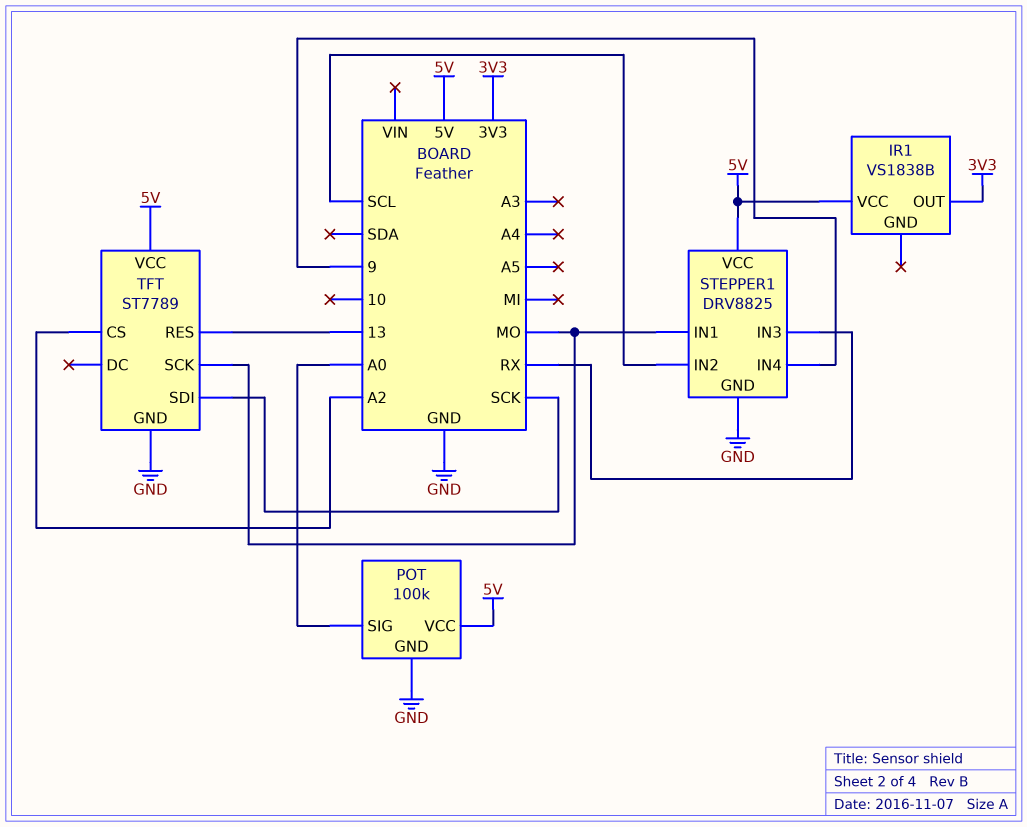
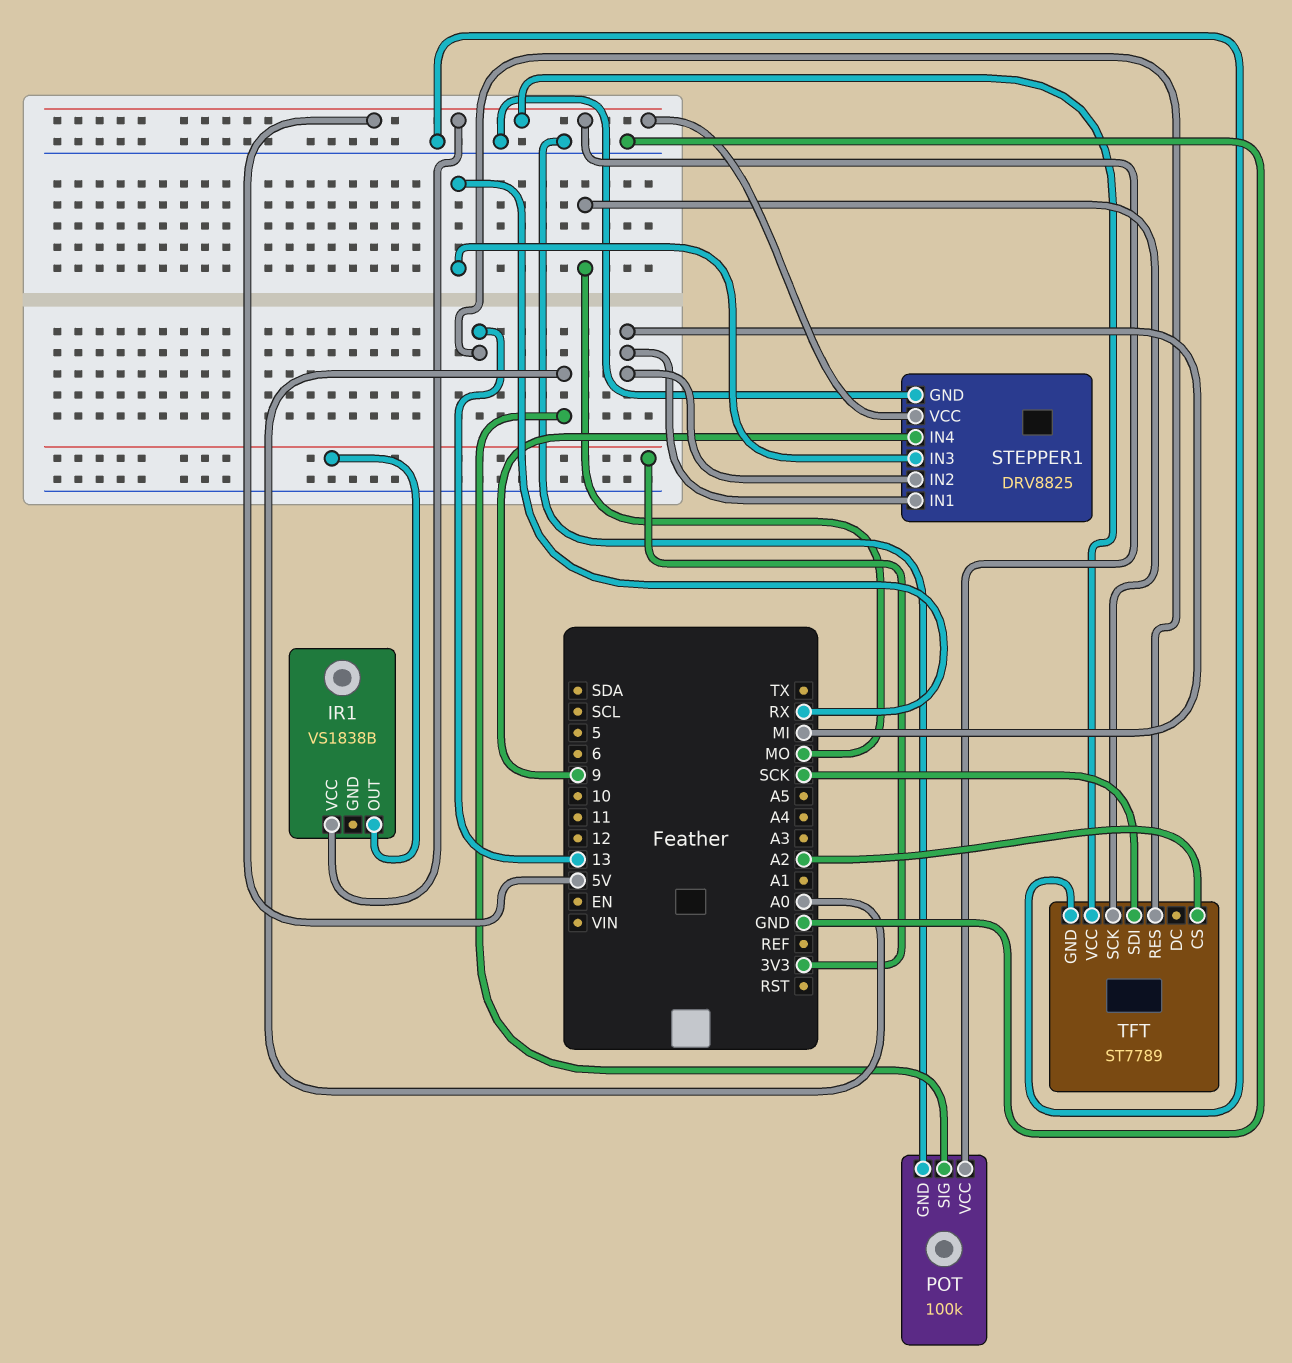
STEPPER1 pin IN1: MO -> MI
STEPPER1 pin IN2: SCL -> MI

